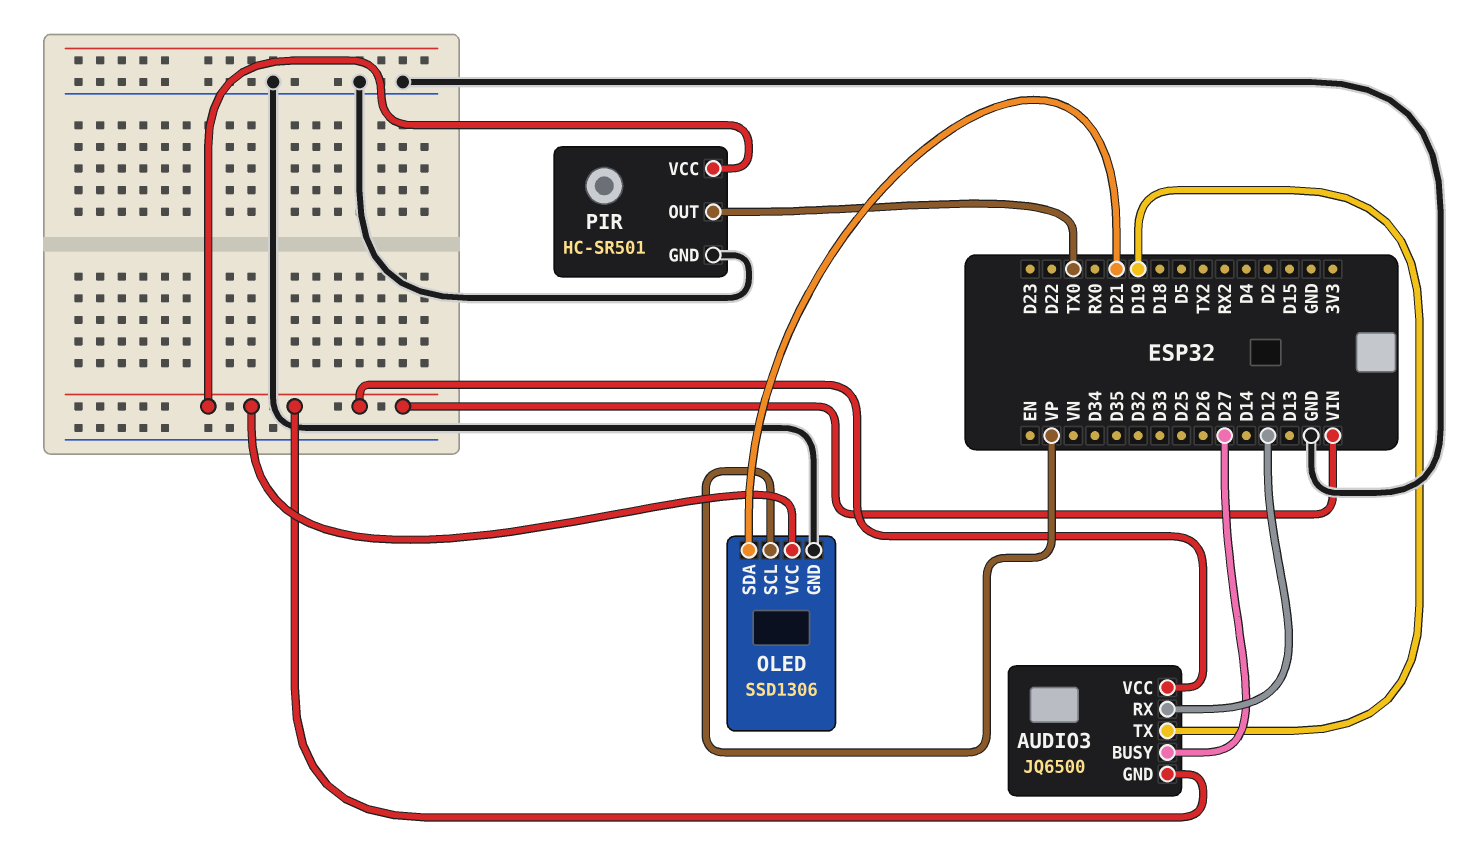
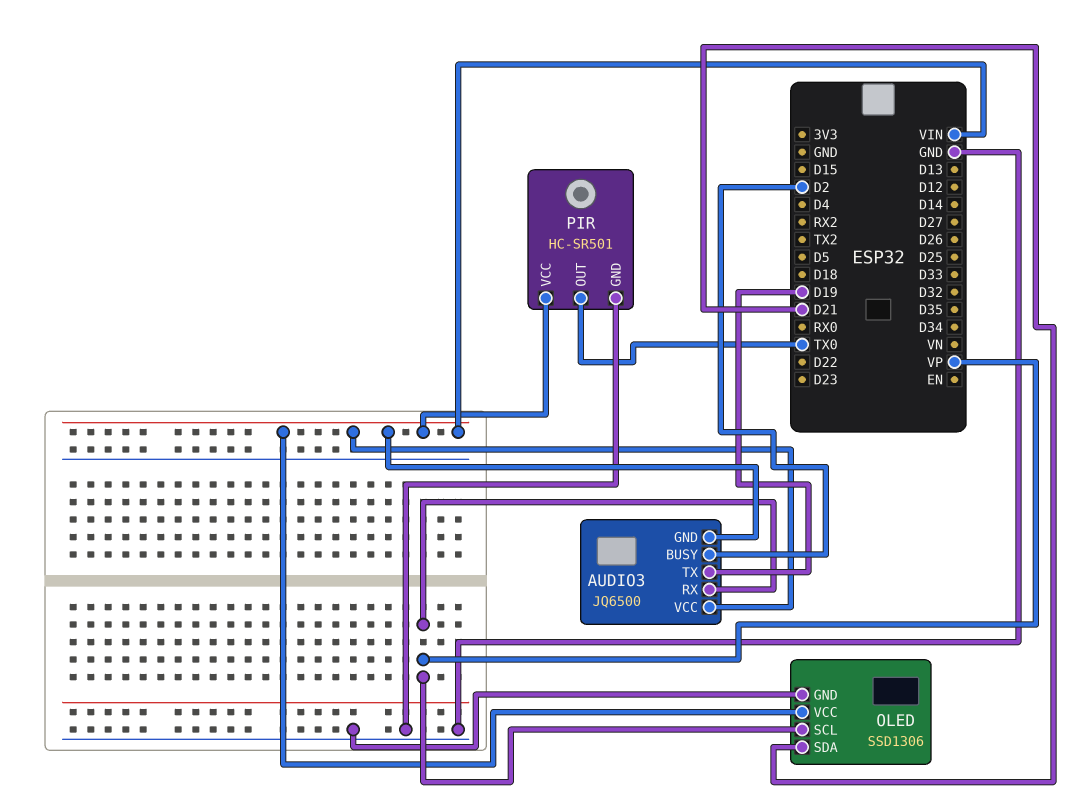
AUDIO3 pin BUSY: D27 -> D2
AUDIO3 pin RX: D12 -> VP

